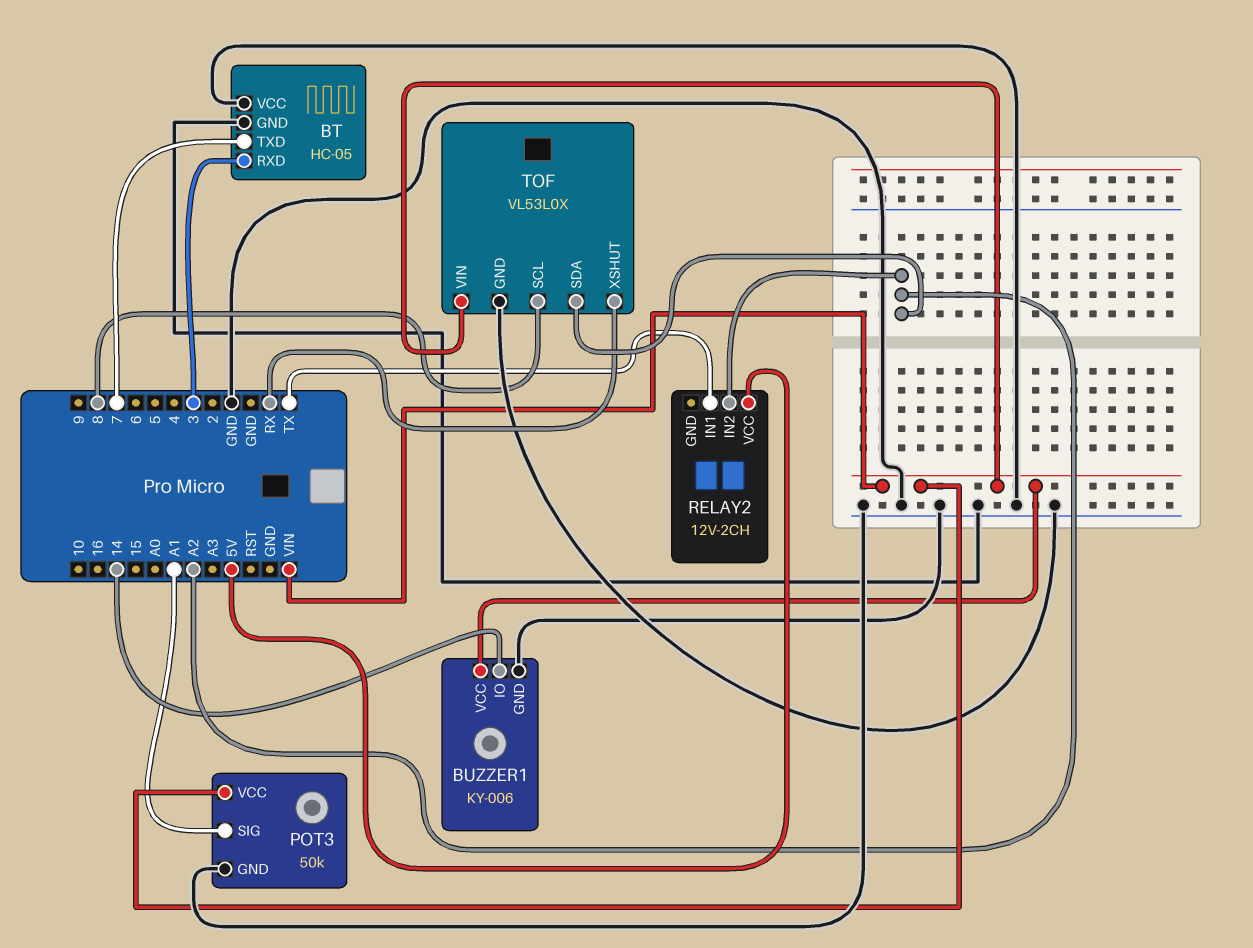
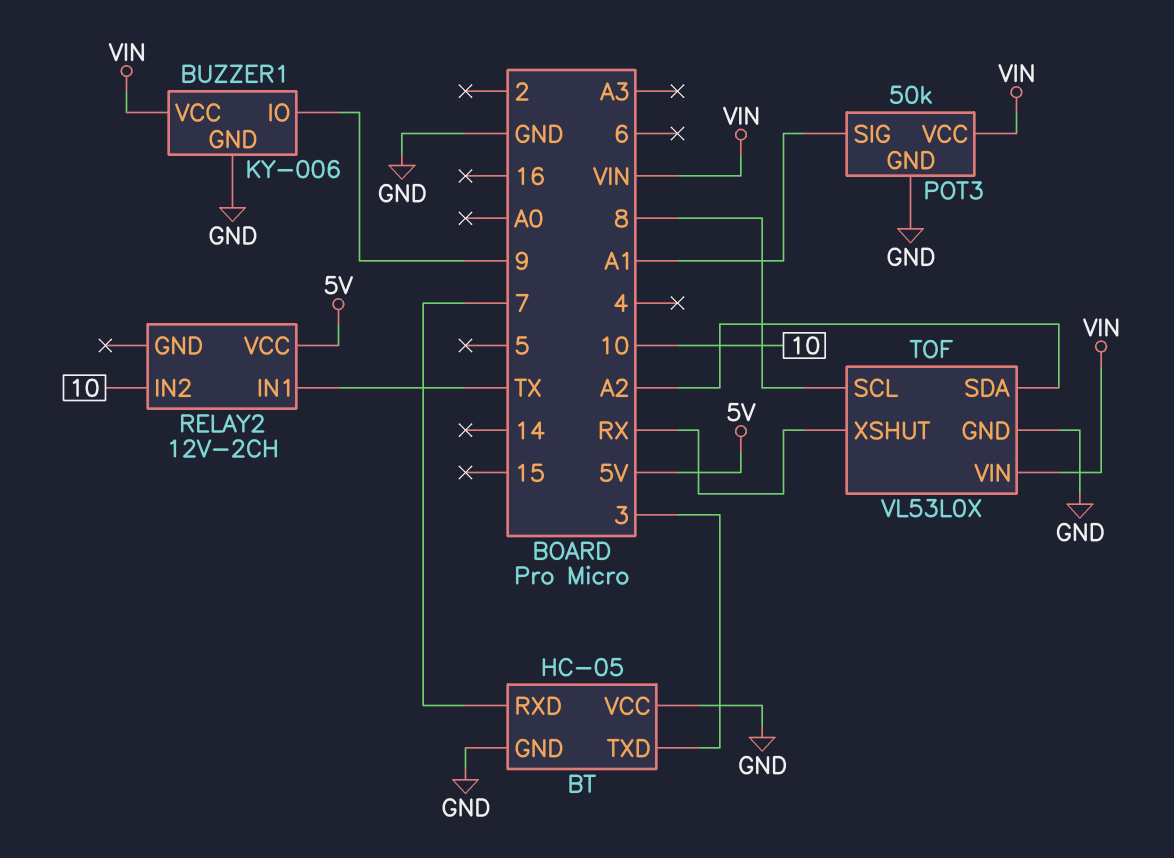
BT pin RXD: 3 -> 7
BT pin TXD: 7 -> 3
BUZZER1 pin IO: 14 -> 9
RELAY2 pin IN2: A2 -> 10

